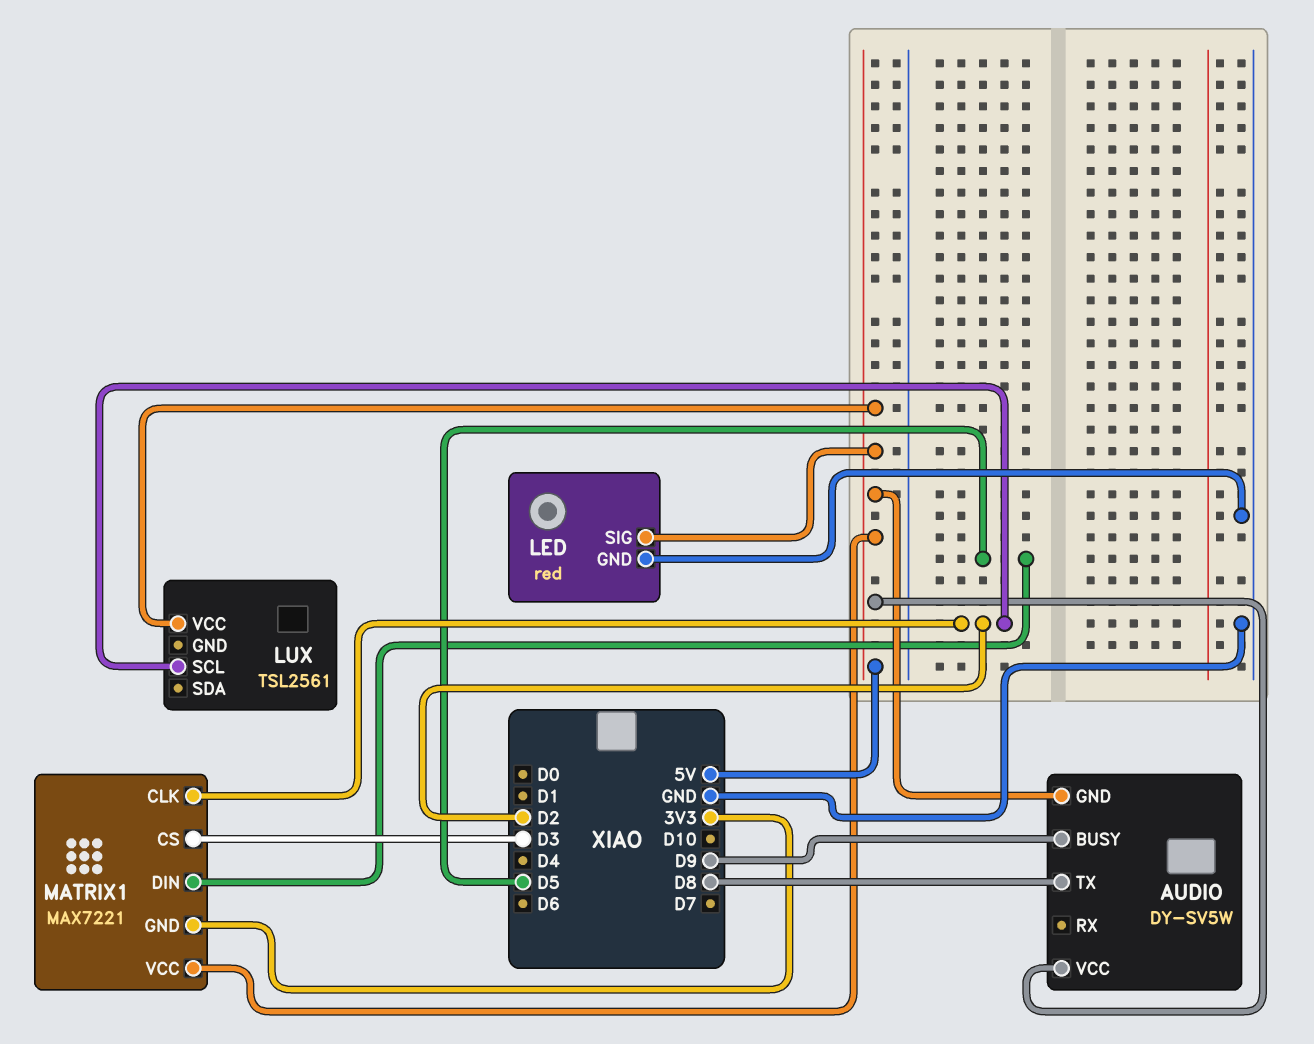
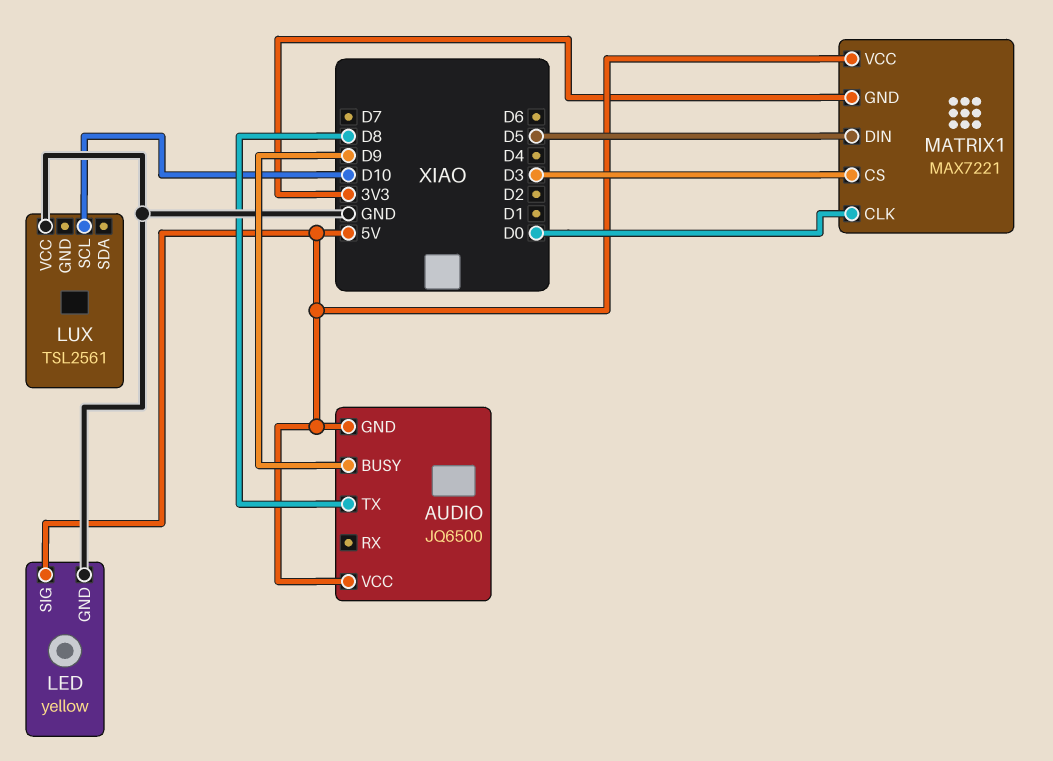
AUDIO: DY-SV5W -> JQ6500
LED: red -> yellow
LUX pin SCL: D2 -> D10
LUX pin VCC: 5V -> GND
MATRIX1 pin CLK: D2 -> D0

